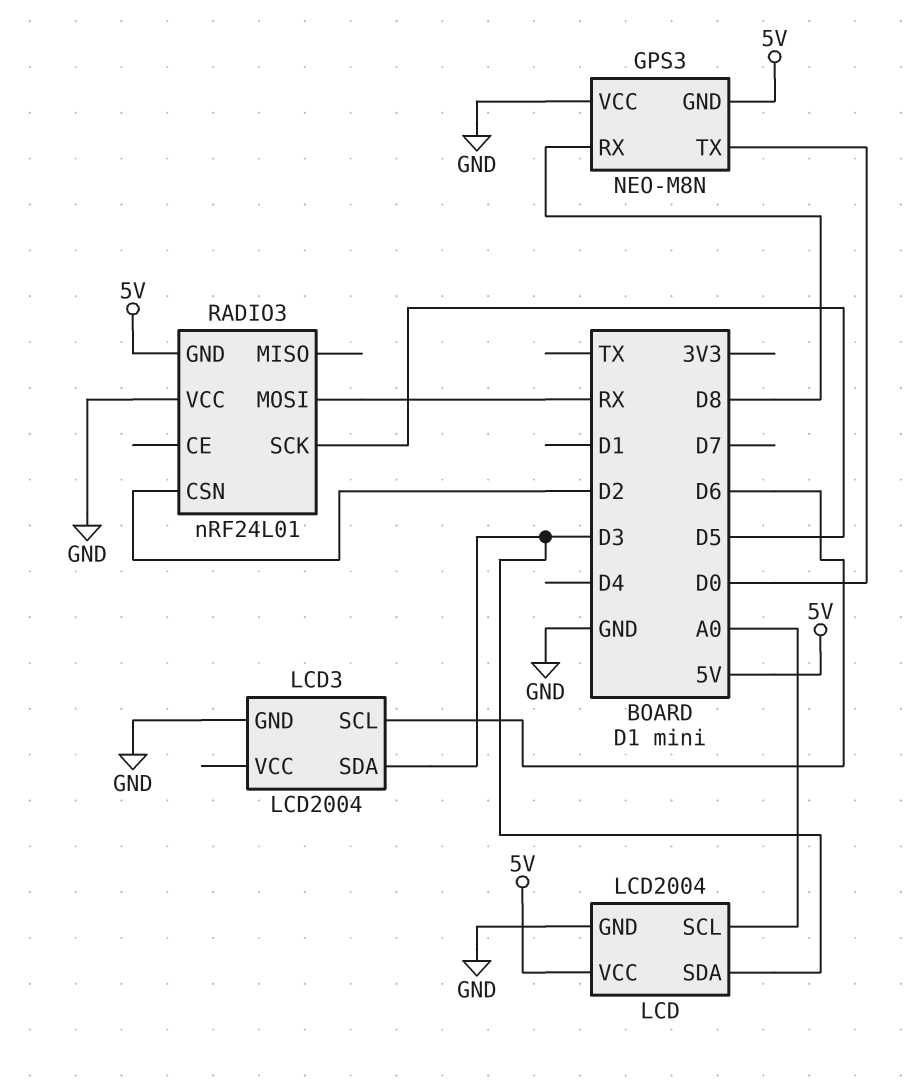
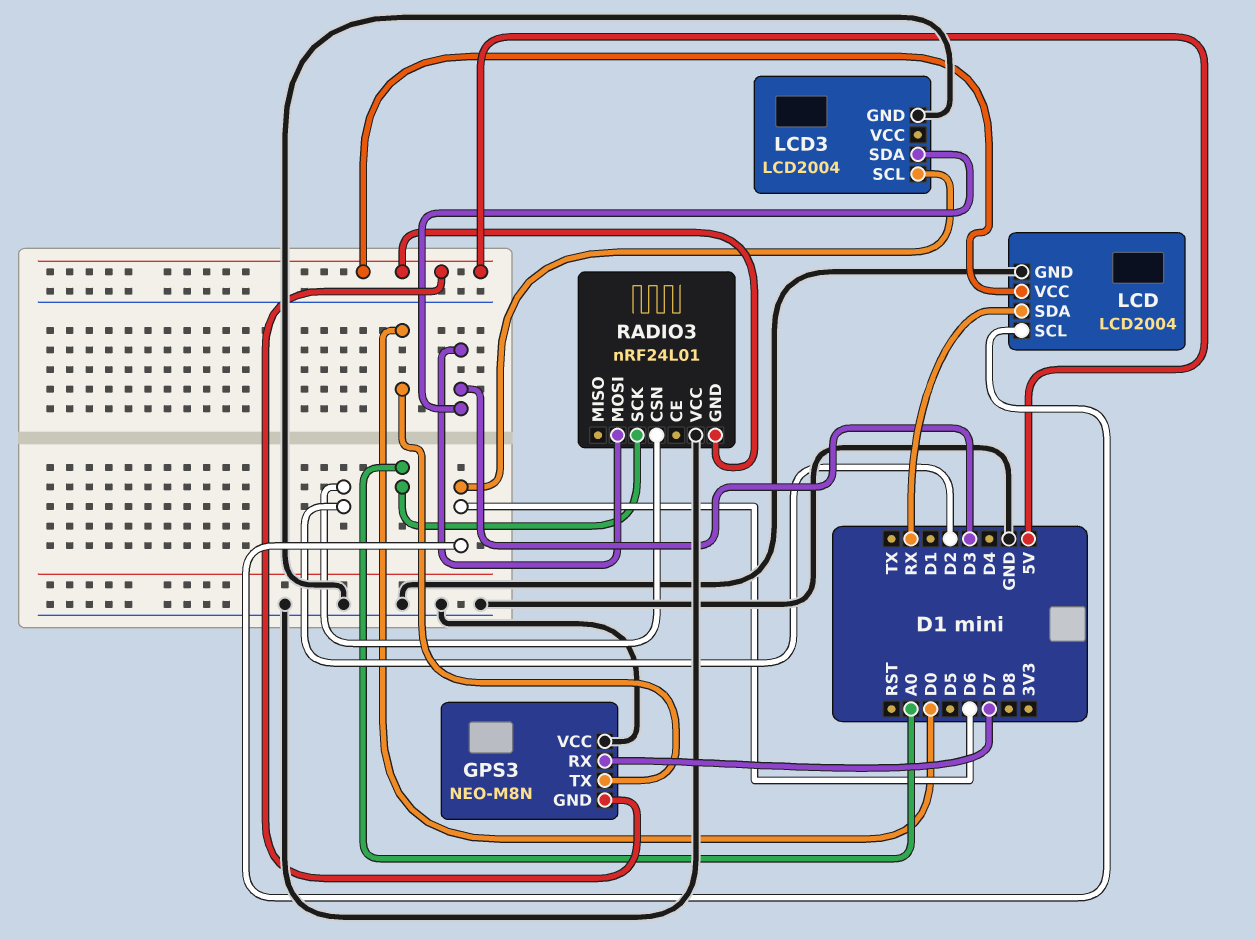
GPS3 pin RX: D8 -> D7
LCD pin SCL: A0 -> D6
LCD pin SDA: D3 -> RX
RADIO3 pin MOSI: RX -> D3
RADIO3 pin SCK: D5 -> A0

